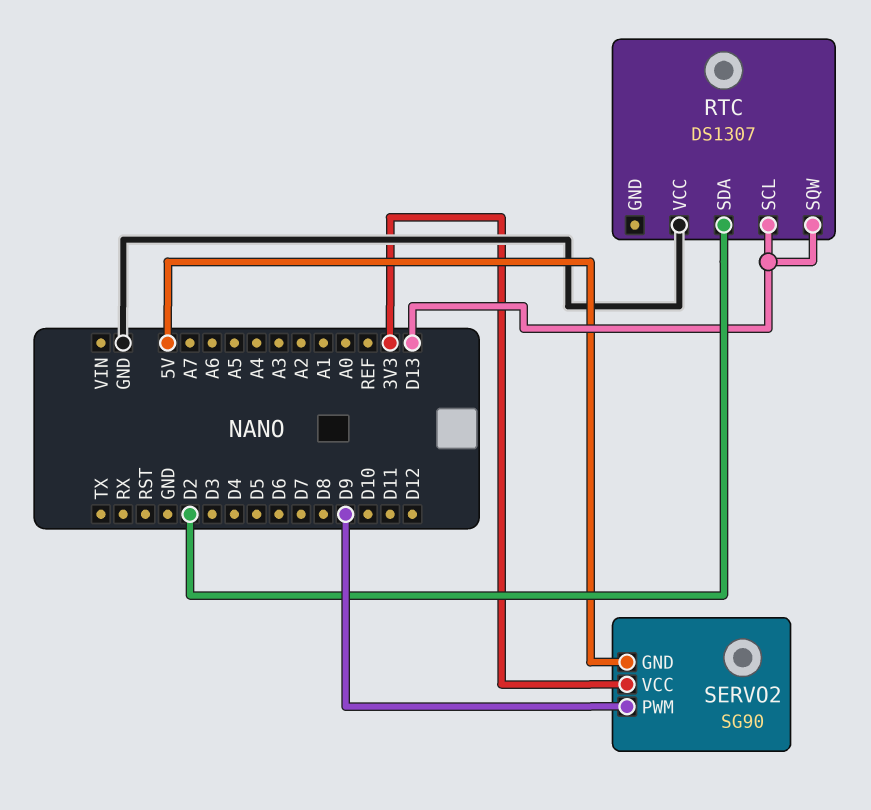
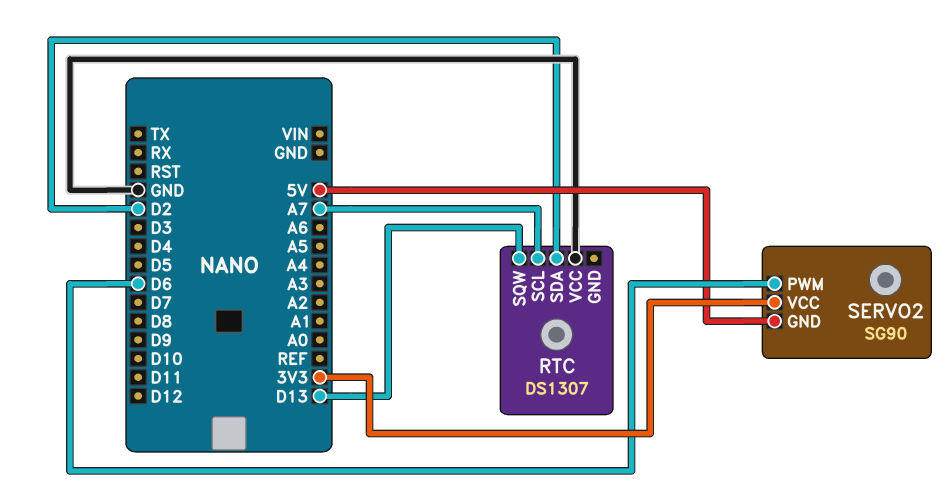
RTC pin SCL: D13 -> A7
SERVO2 pin PWM: D9 -> D6

